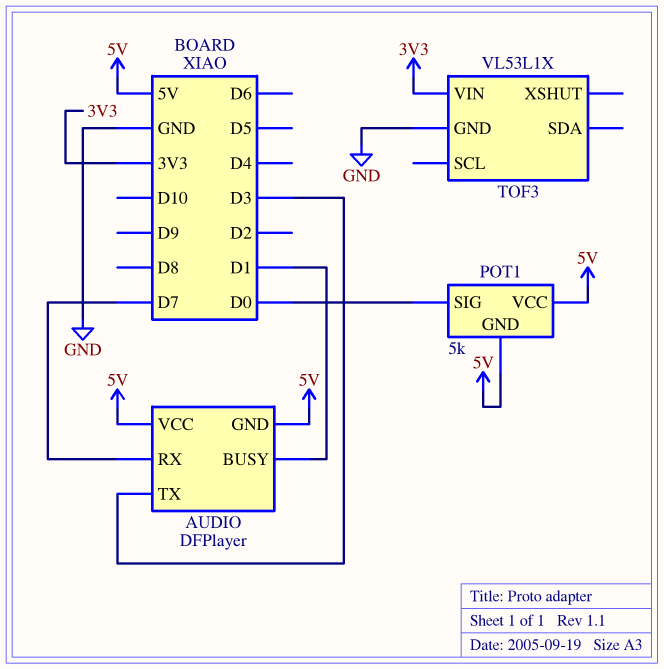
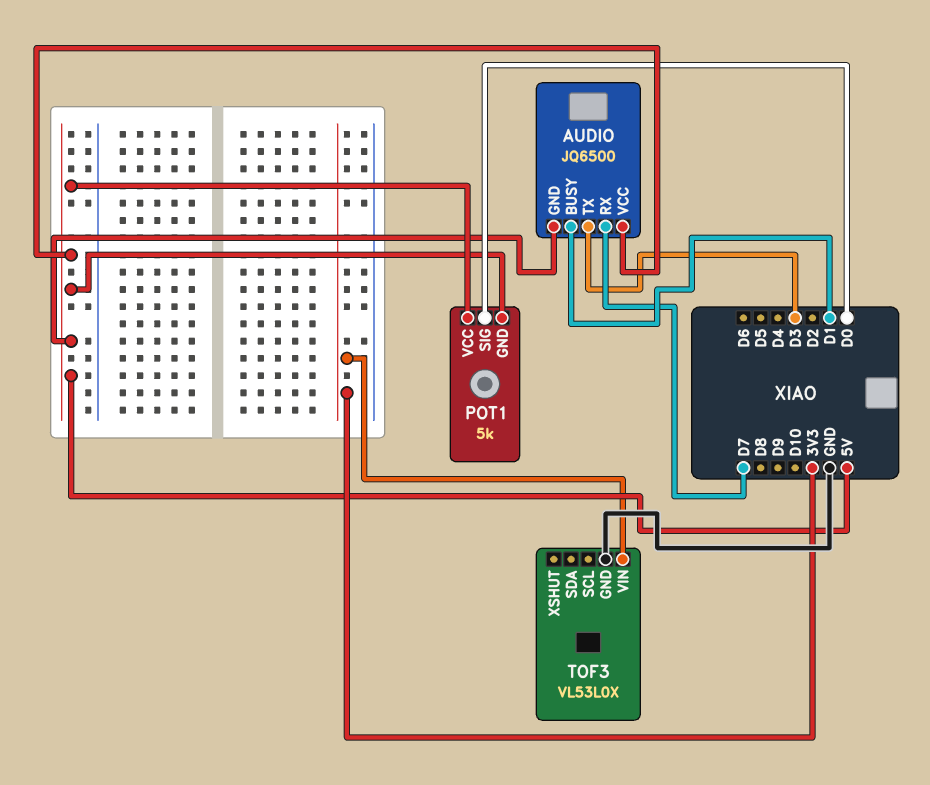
AUDIO: DFPlayer -> JQ6500
TOF3: VL53L1X -> VL53L0X

